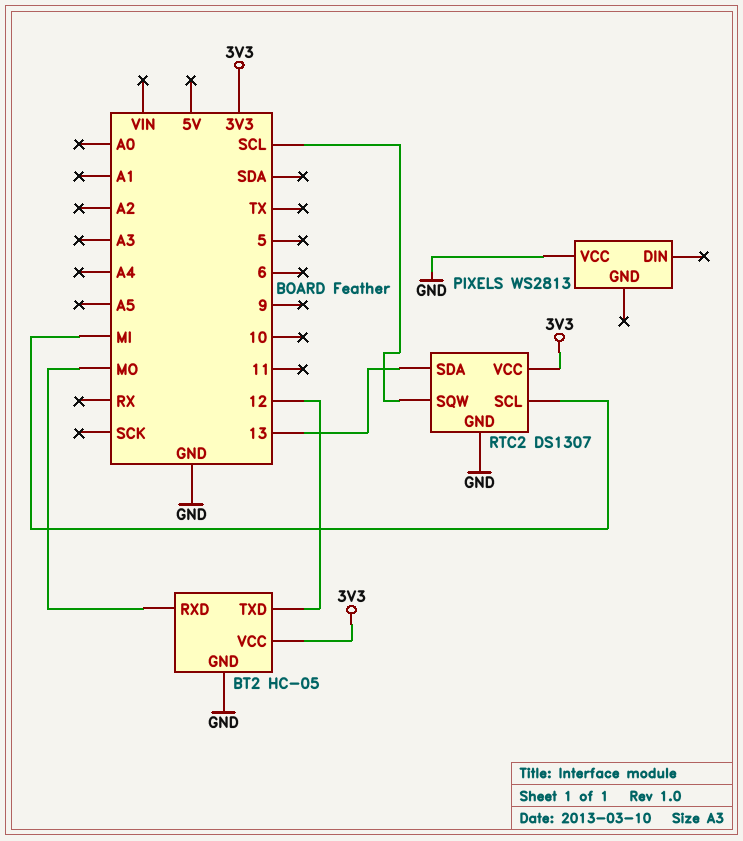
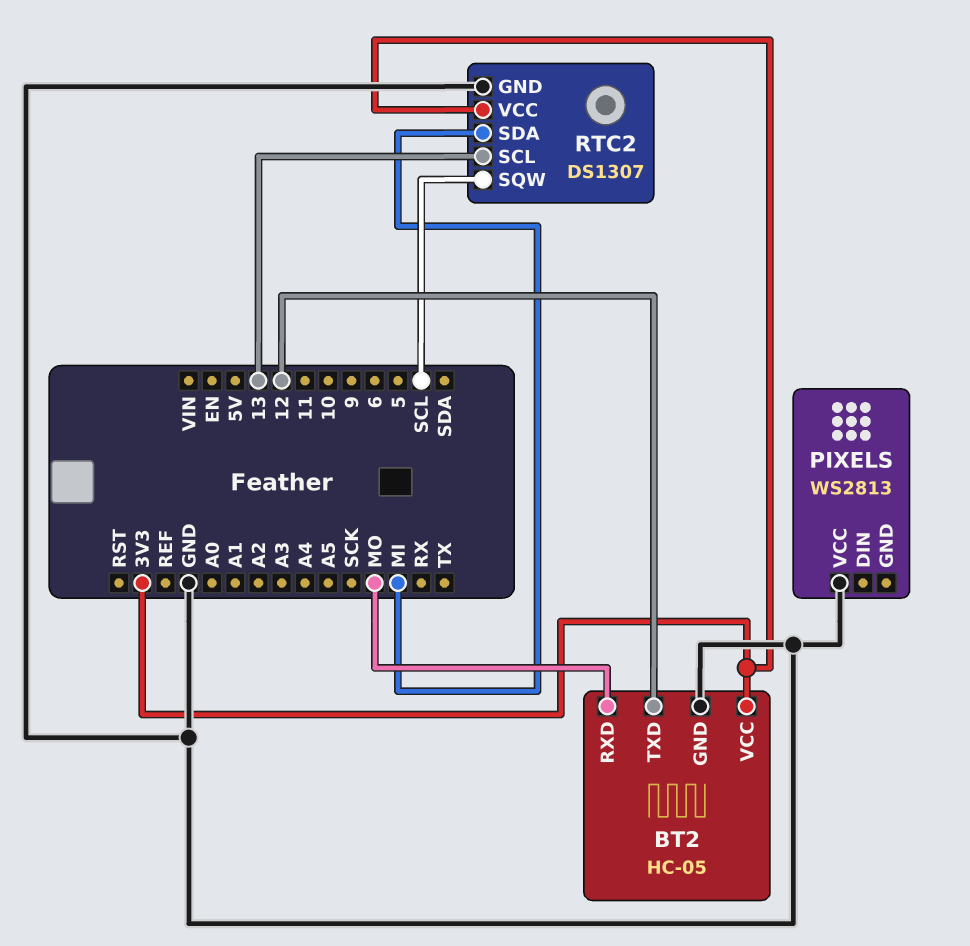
RTC2 pin SCL: MI -> 13
RTC2 pin SDA: 13 -> MI

